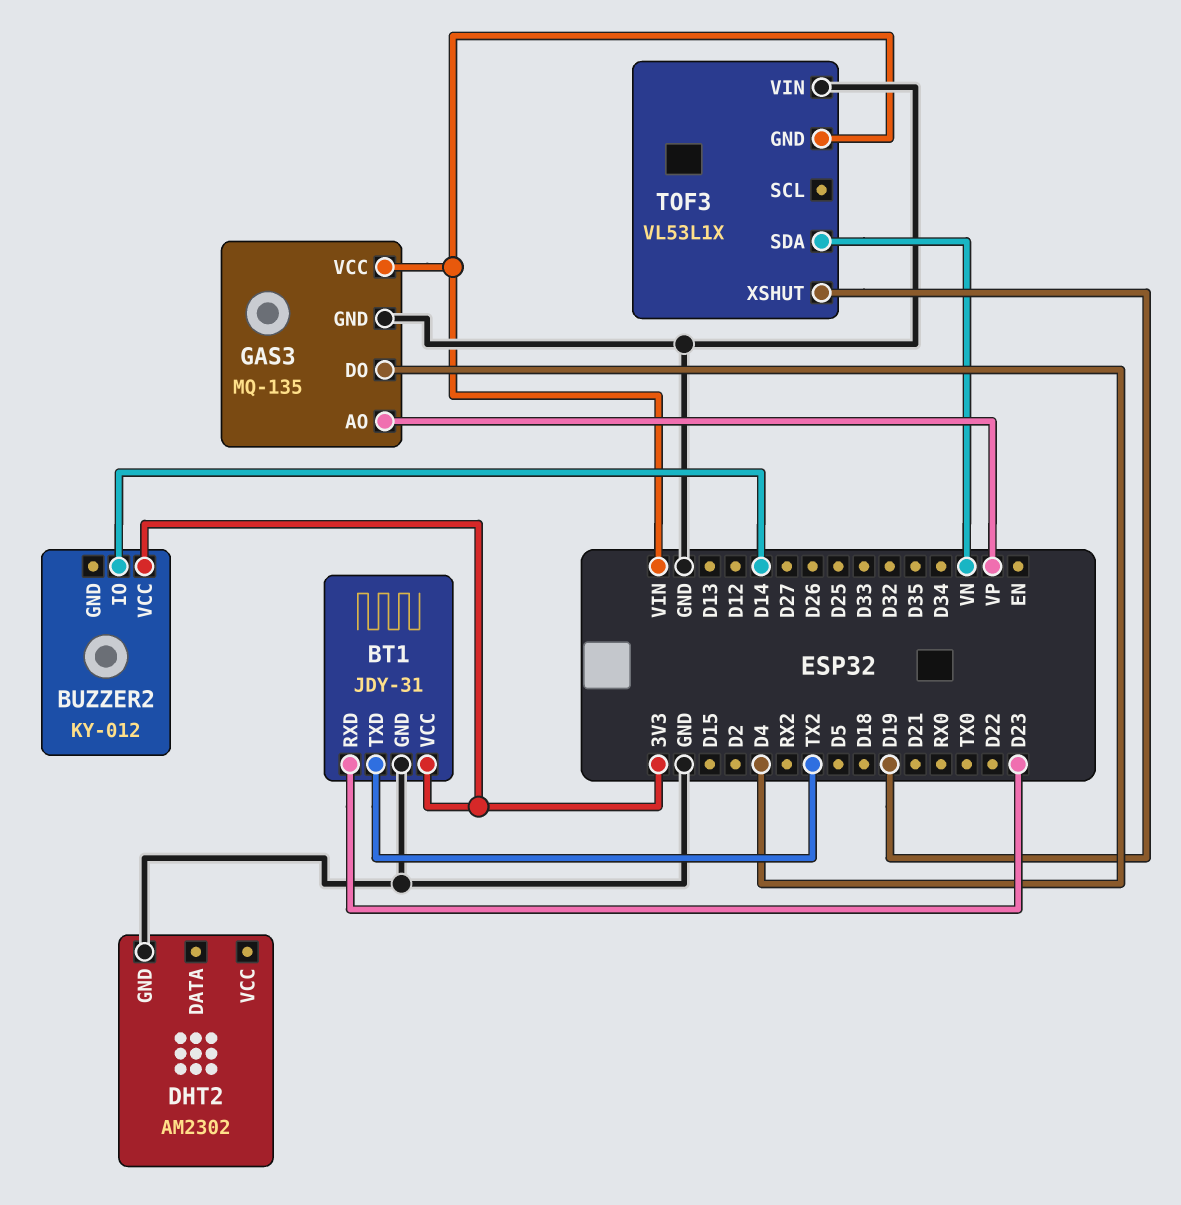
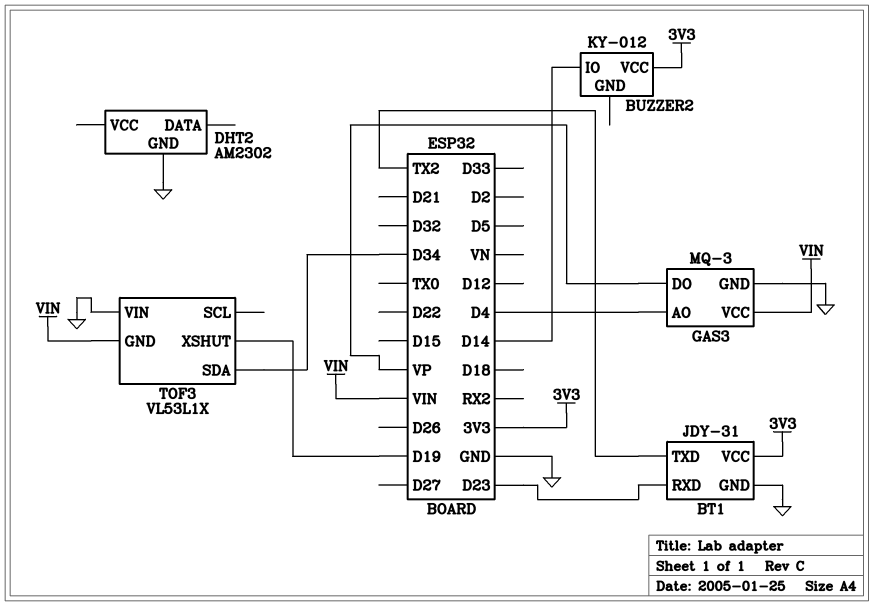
GAS3: MQ-135 -> MQ-3
GAS3 pin AO: VP -> D4
GAS3 pin DO: D4 -> VP
TOF3 pin SDA: VN -> D34

